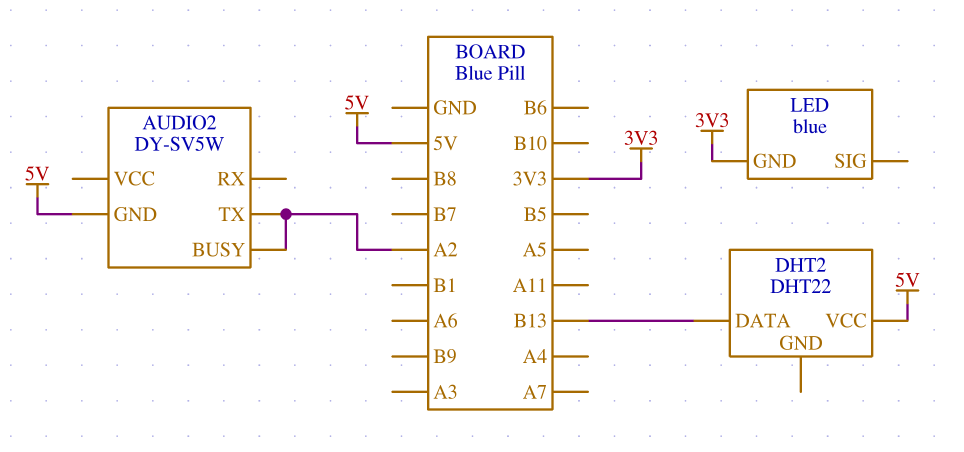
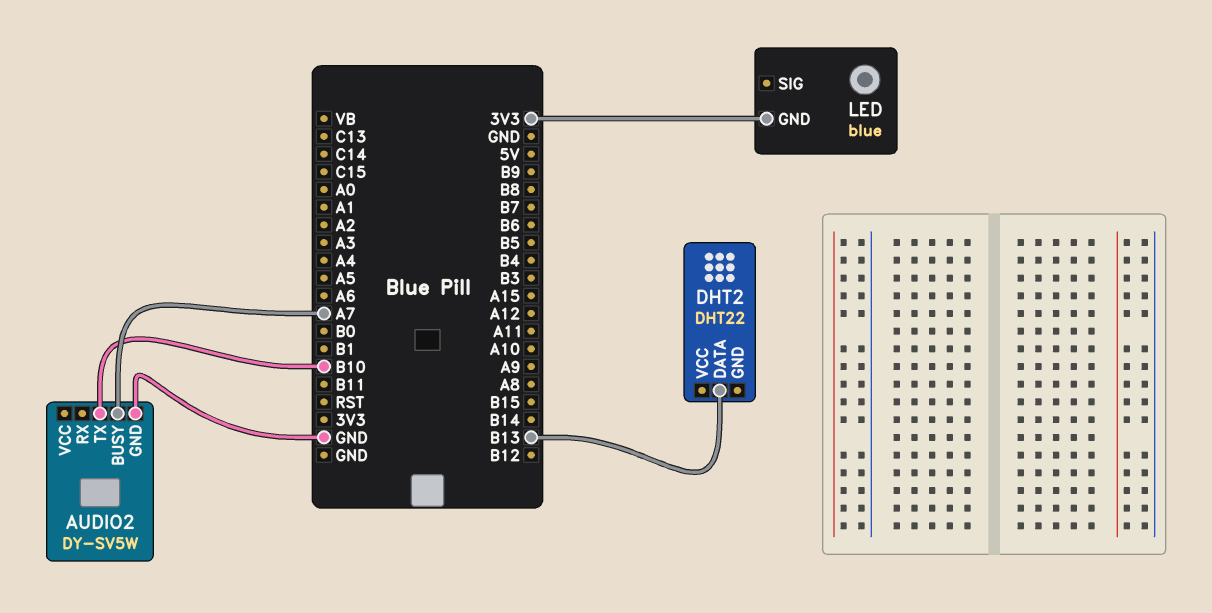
AUDIO2 pin BUSY: A2 -> A7
AUDIO2 pin GND: 5V -> GND
AUDIO2 pin TX: A2 -> B10
DHT2 pin VCC: 5V -> none

